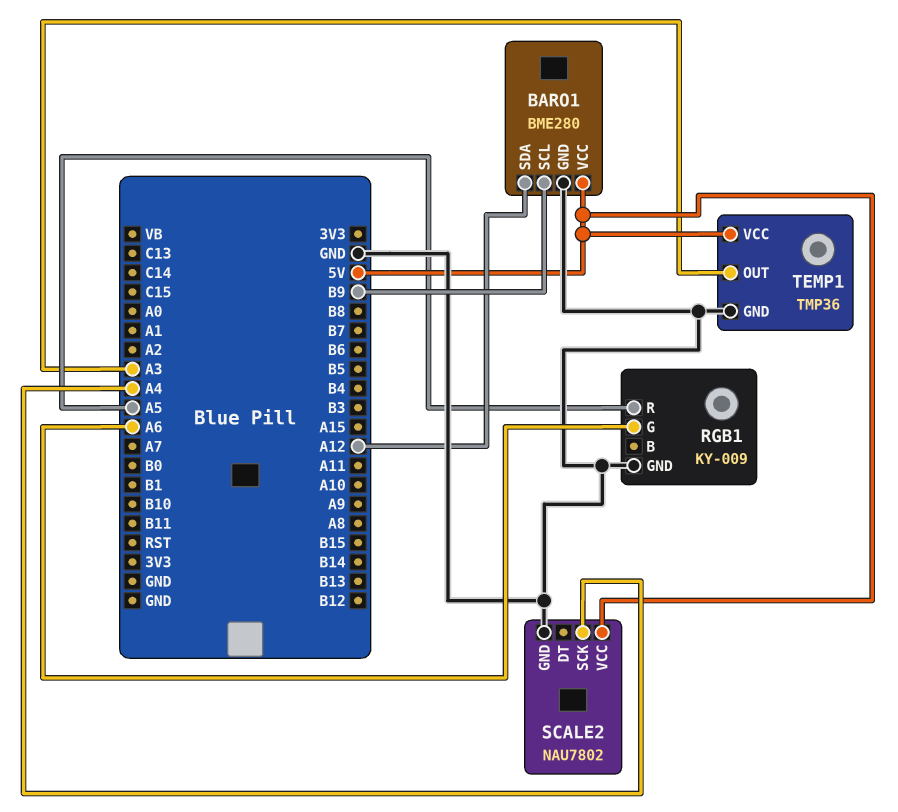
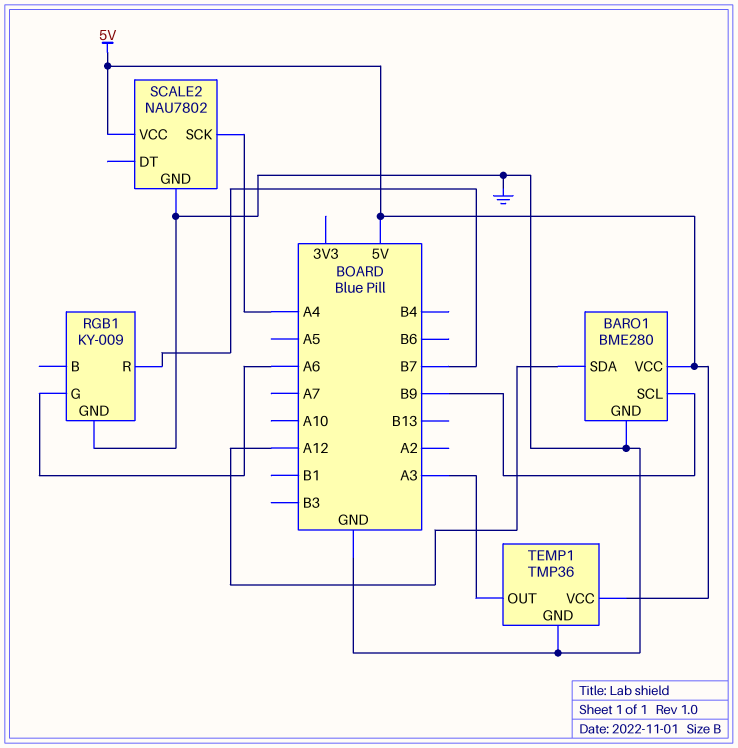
RGB1 pin R: A5 -> B7

